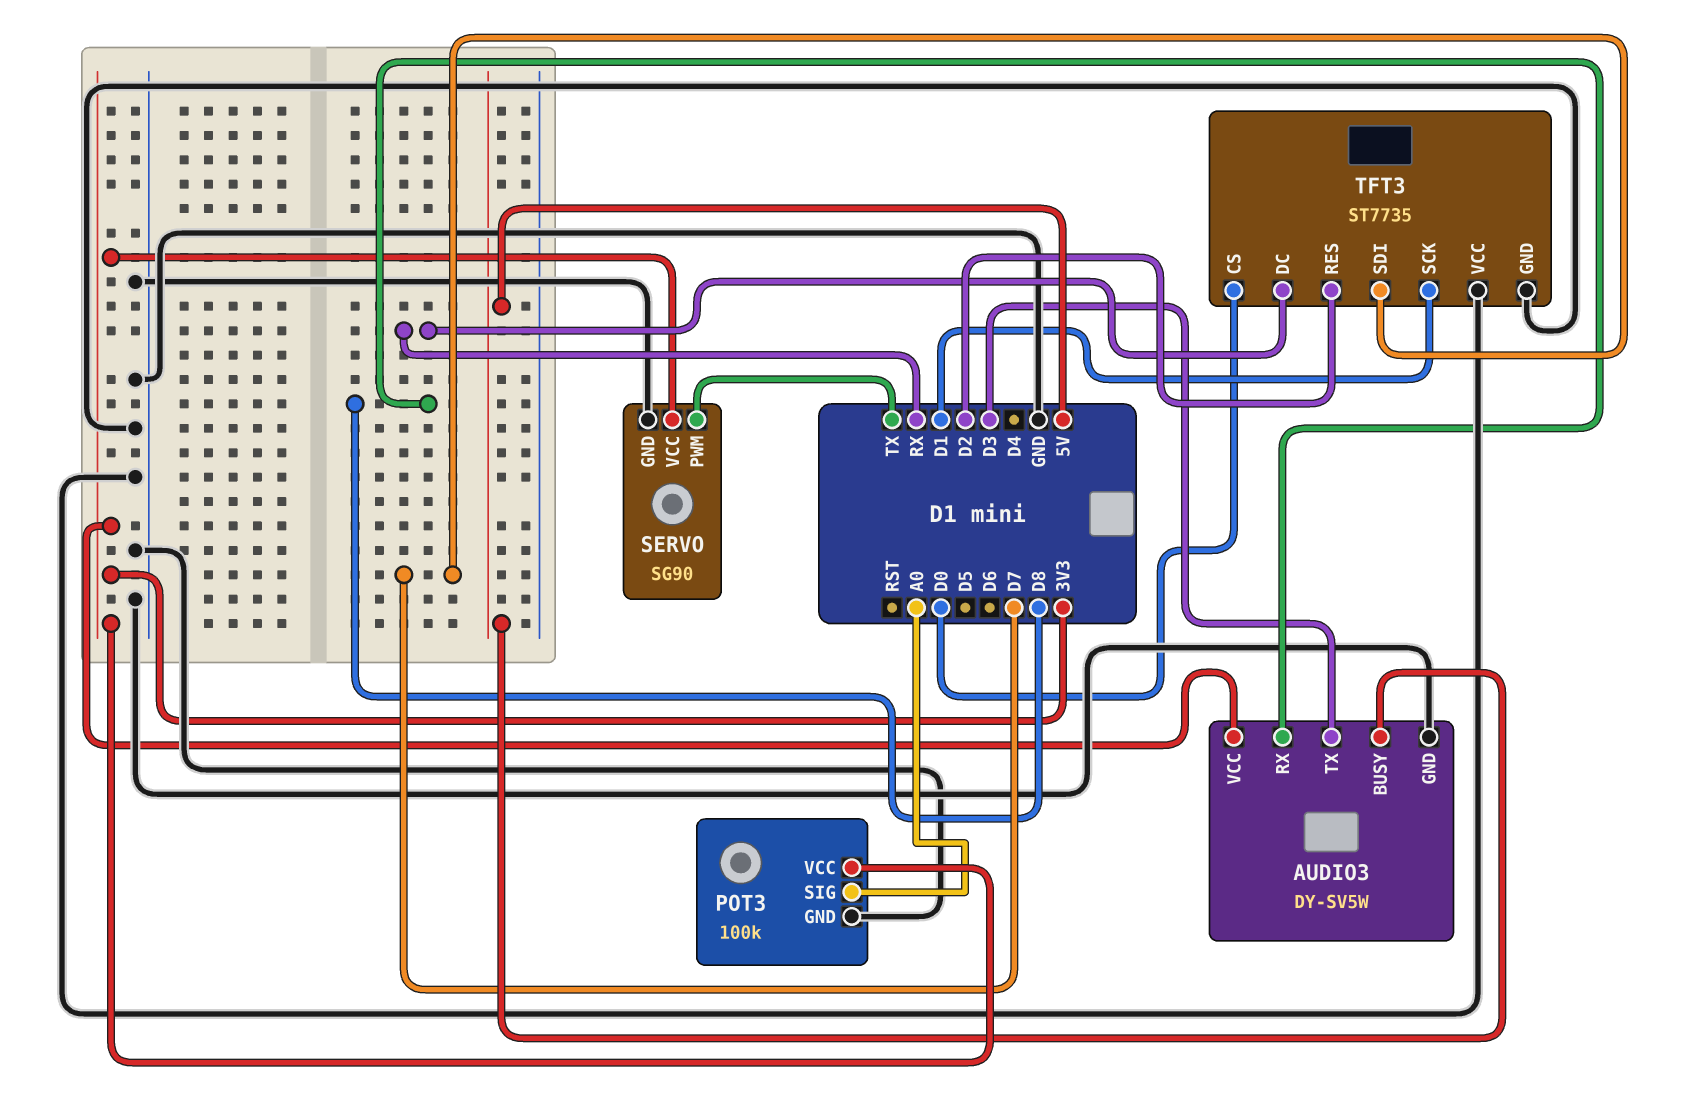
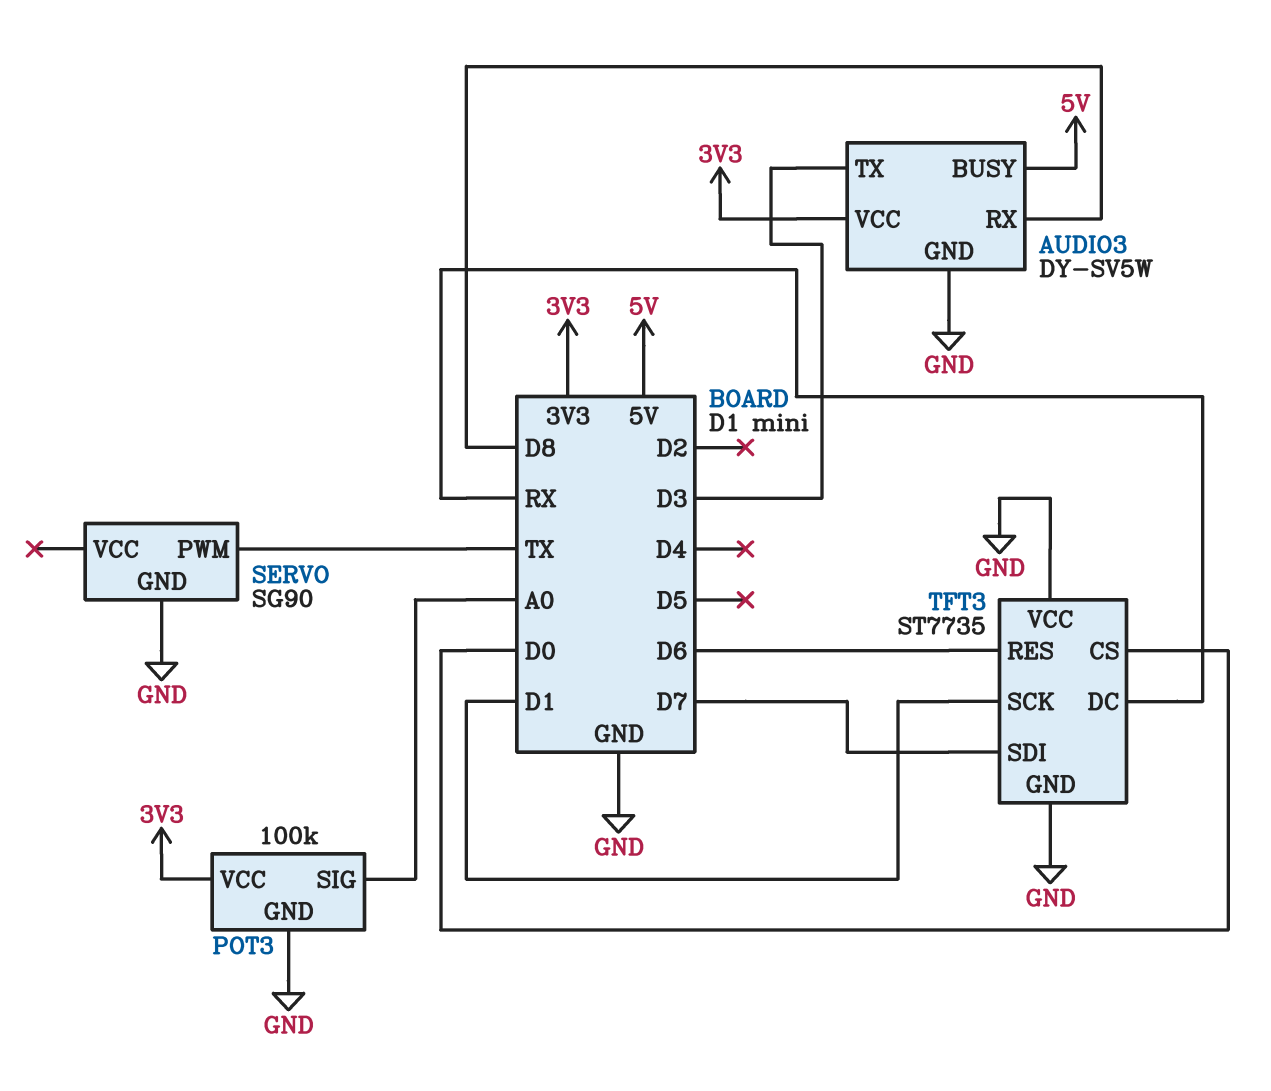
SERVO pin VCC: 3V3 -> none
TFT3 pin RES: D2 -> D6

